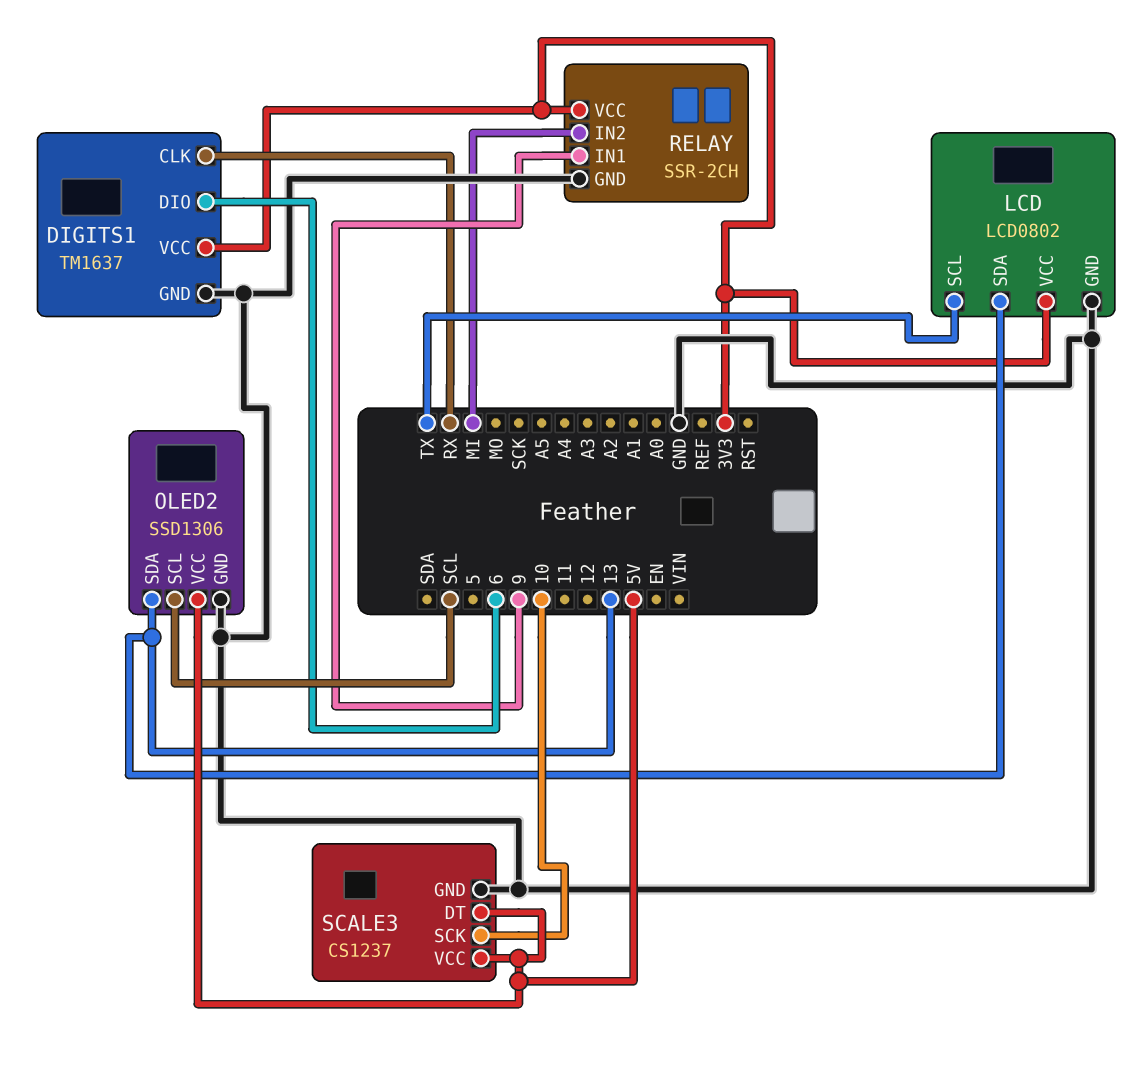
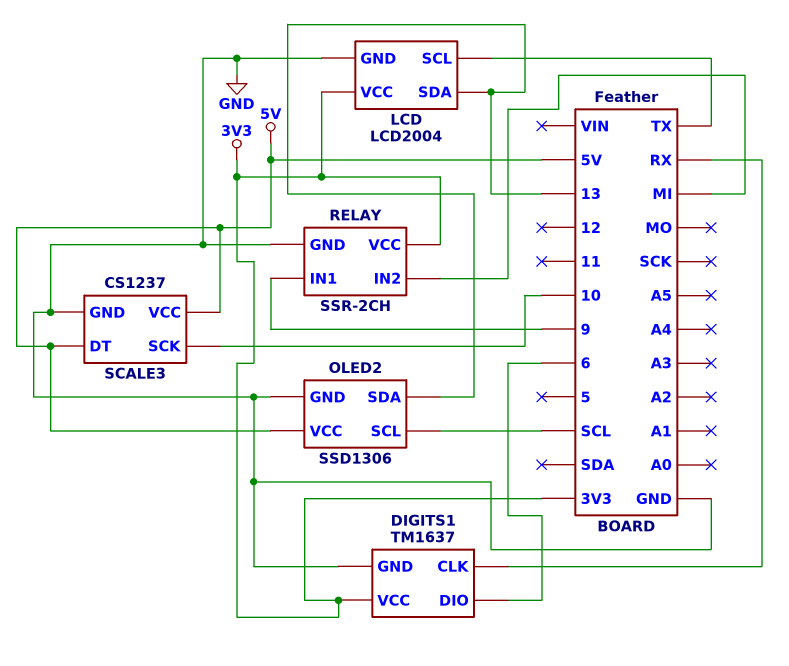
LCD: LCD0802 -> LCD2004

